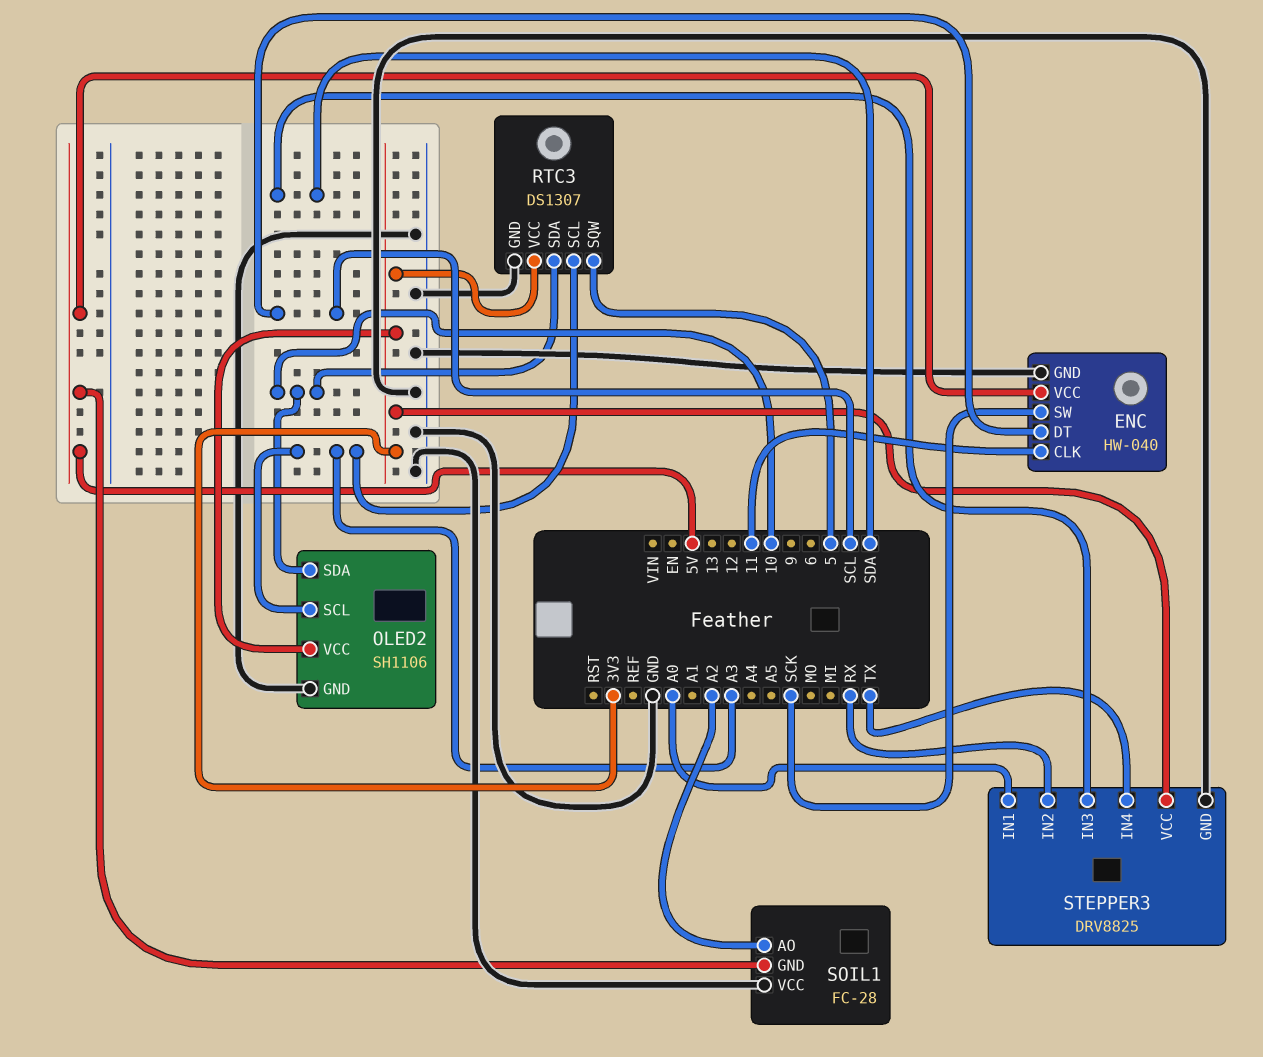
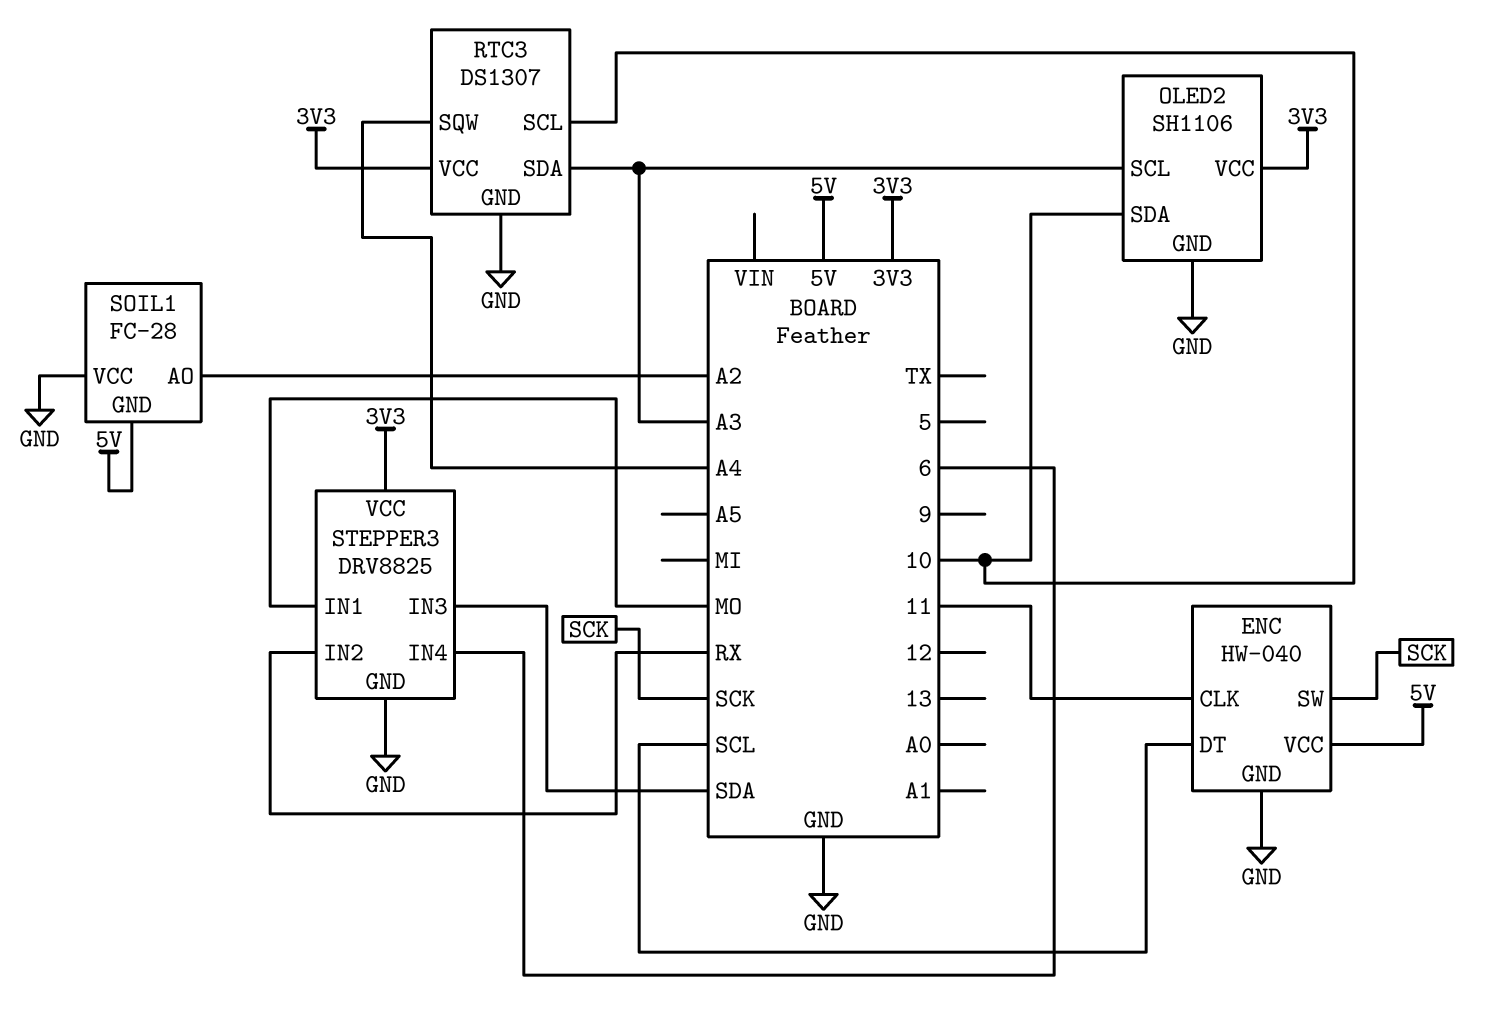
RTC3 pin SCL: A3 -> 10
RTC3 pin SDA: 10 -> A3
RTC3 pin SQW: 5 -> A4
STEPPER3 pin IN1: A0 -> MO
STEPPER3 pin IN4: TX -> 6

